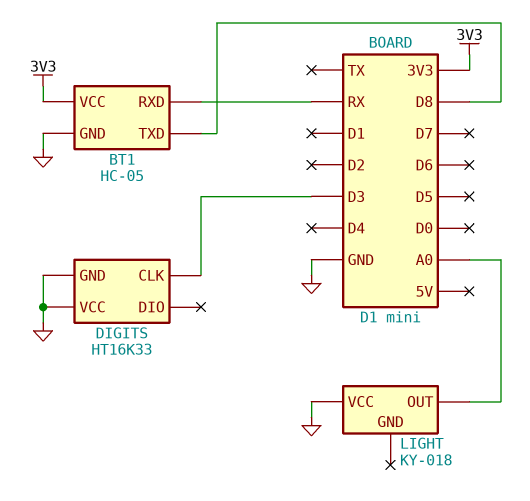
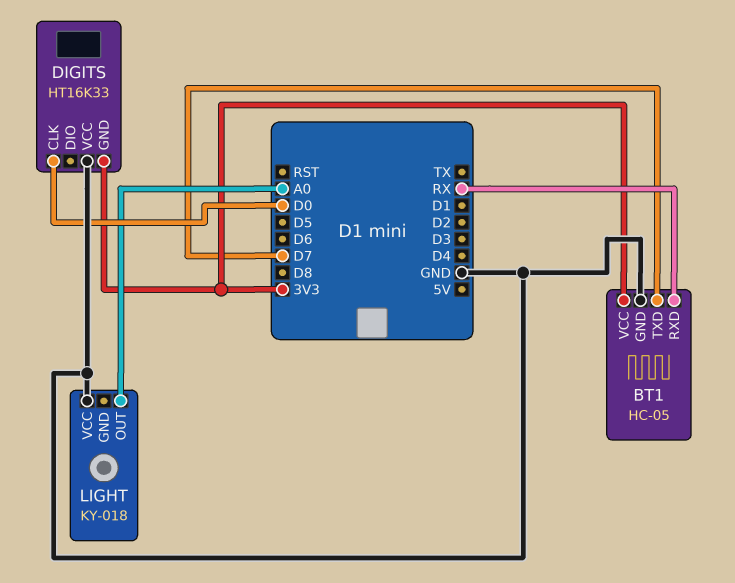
BT1 pin TXD: D8 -> D7
DIGITS pin CLK: D3 -> D0
DIGITS pin GND: GND -> 3V3

